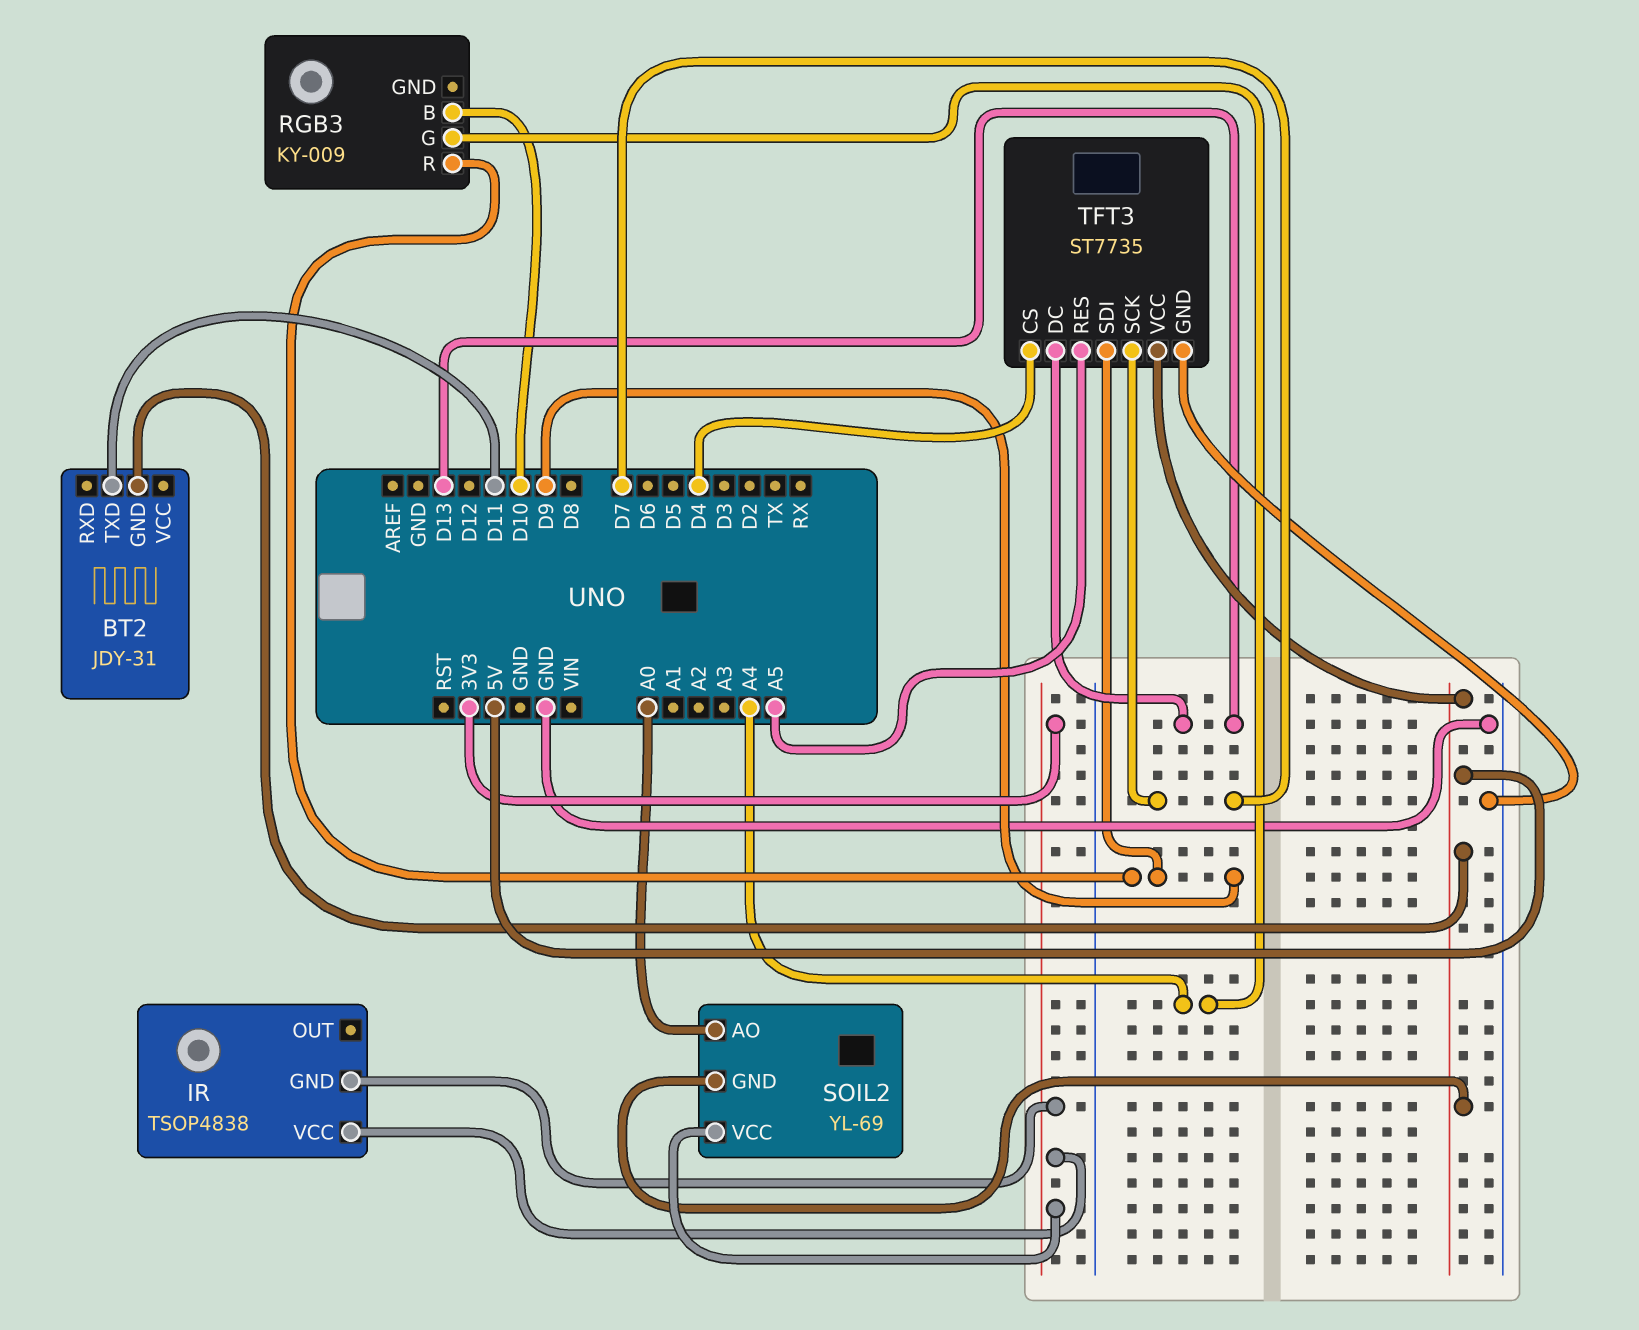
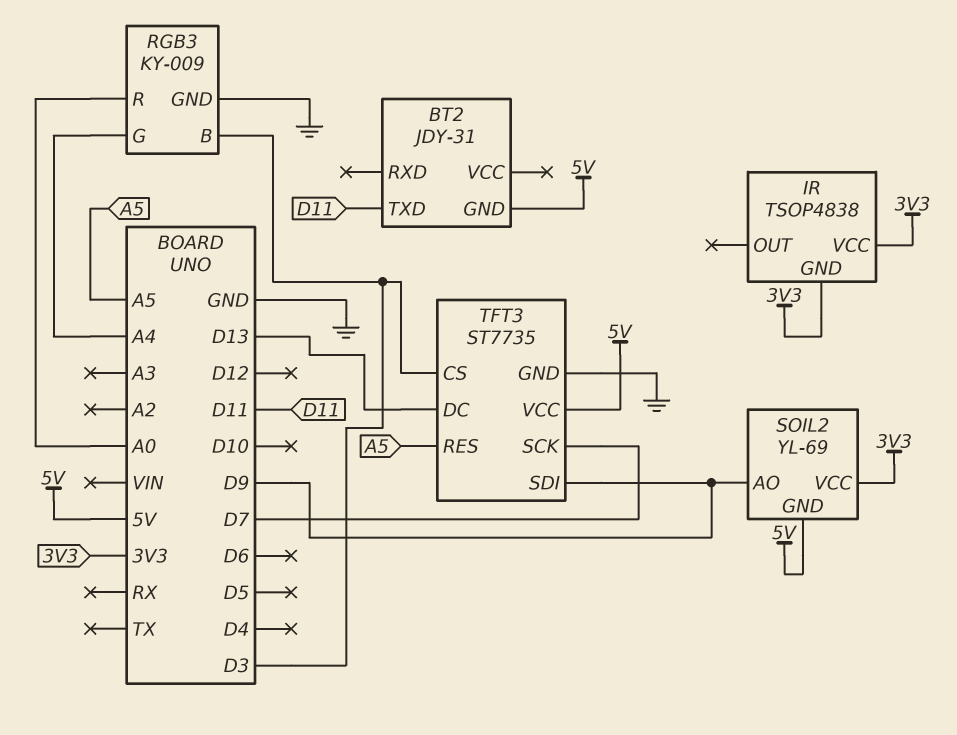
RGB3 pin B: D10 -> D3
RGB3 pin GND: none -> GND
RGB3 pin R: D9 -> A0
SOIL2 pin AO: A0 -> D9
TFT3 pin CS: D4 -> D3

